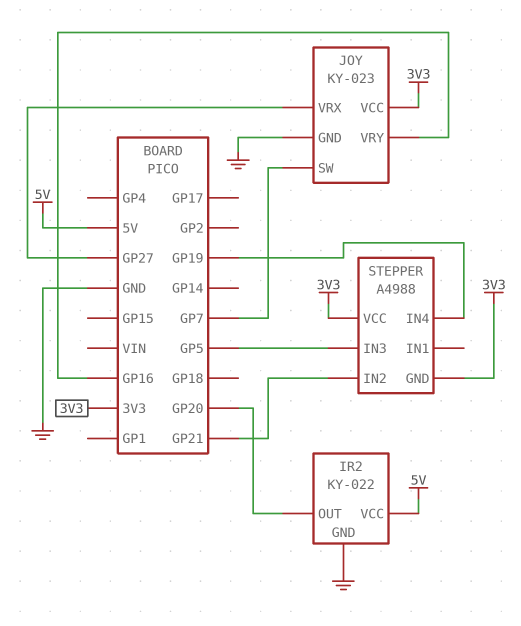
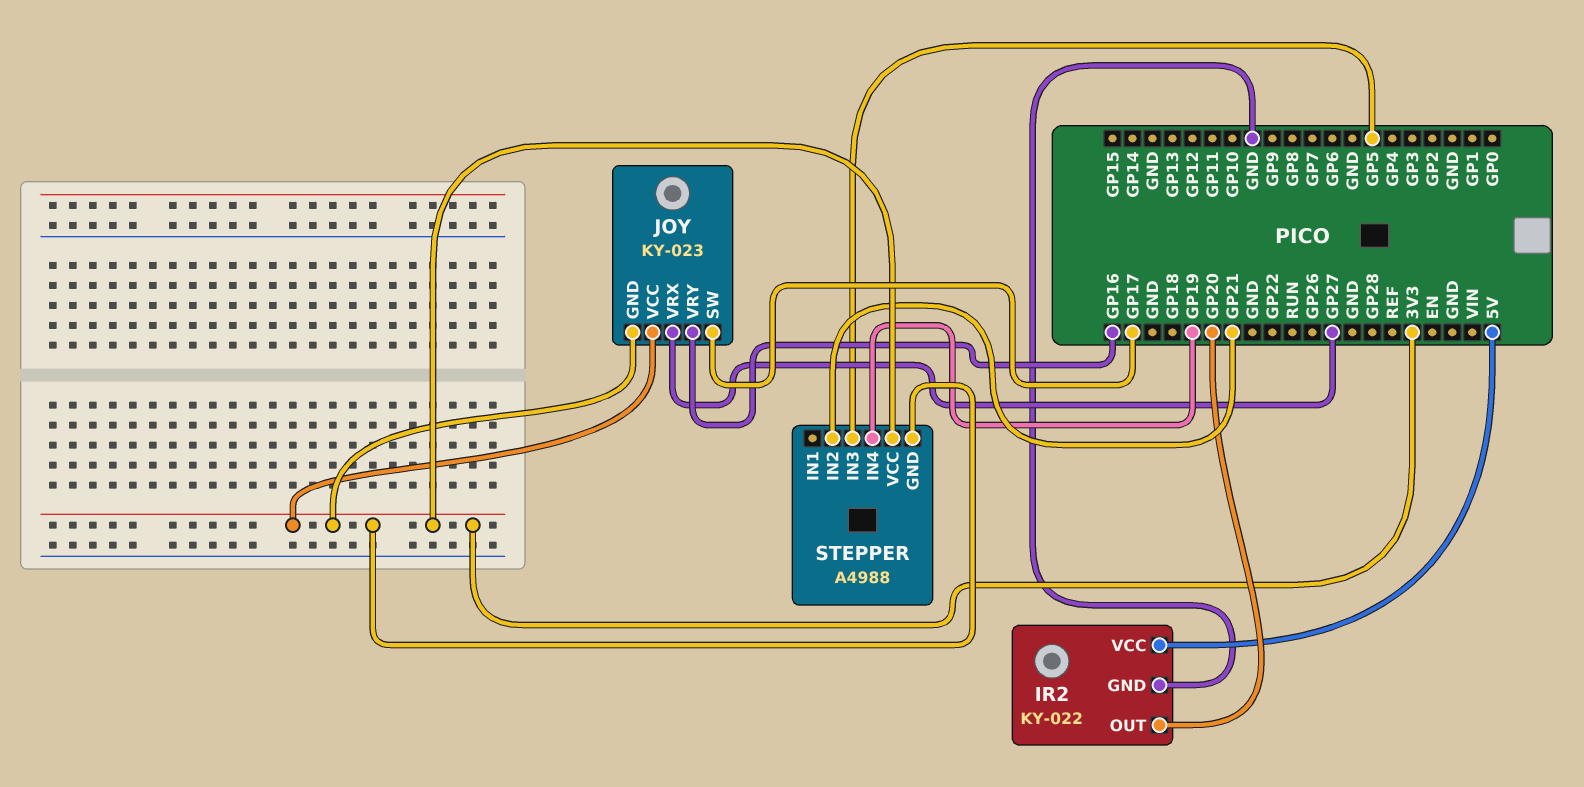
JOY pin GND: GND -> 3V3
JOY pin SW: GP7 -> GP17

